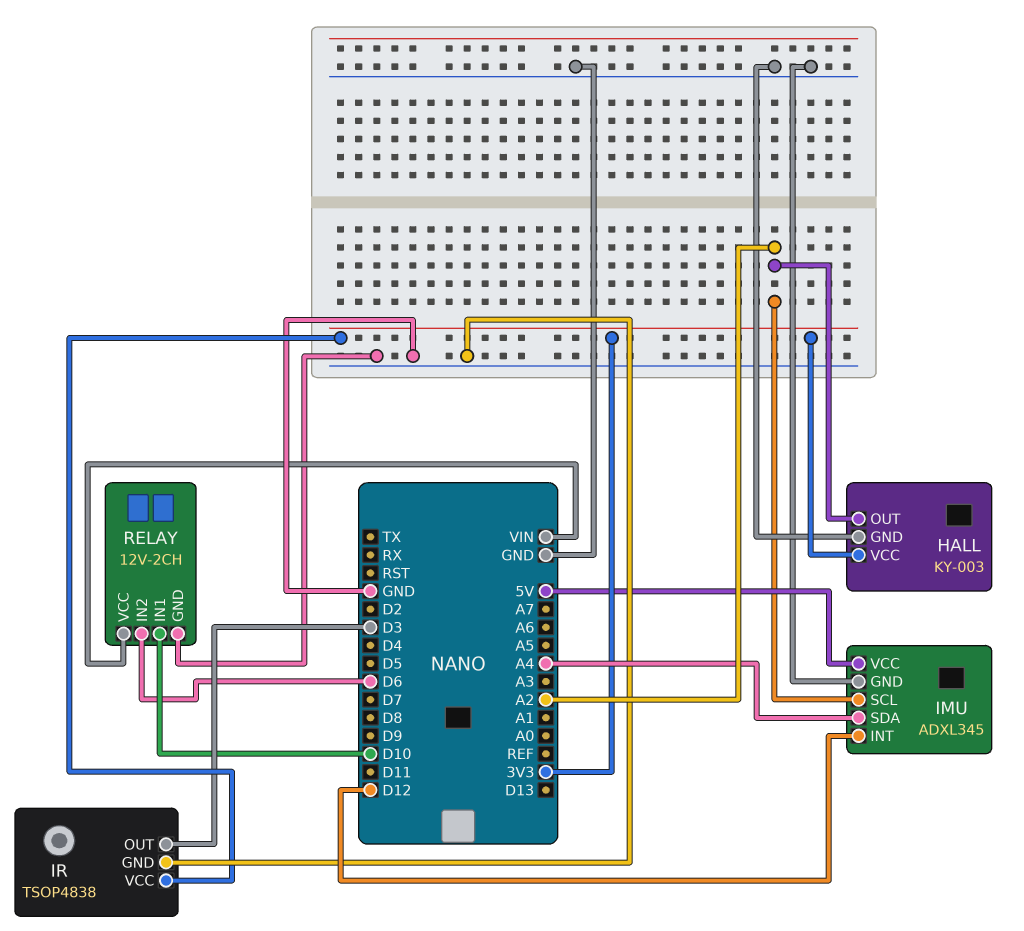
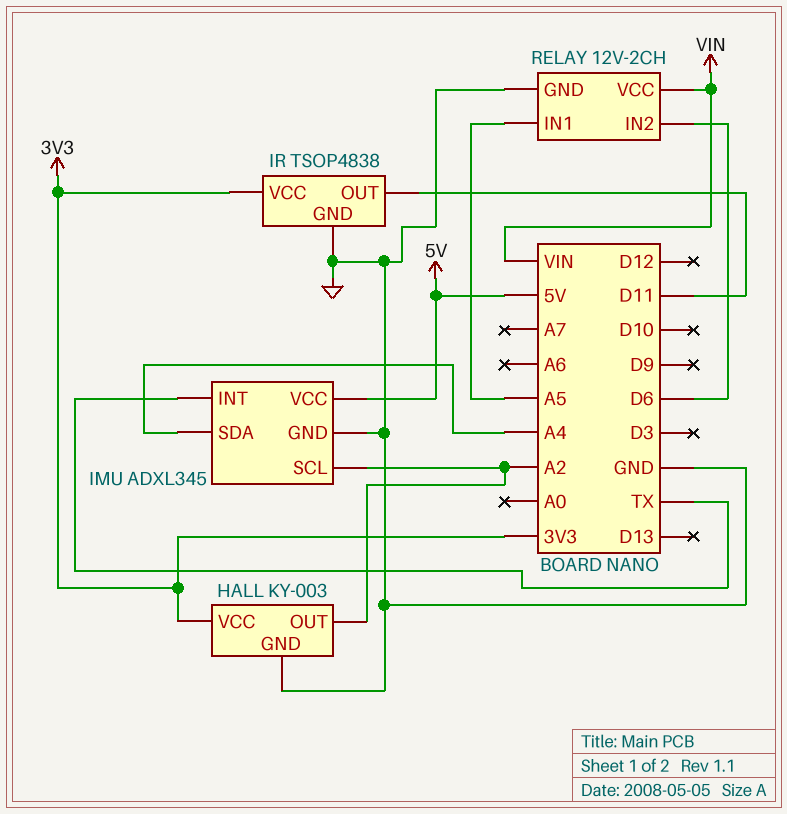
IMU pin INT: D12 -> TX
IR pin OUT: D3 -> D11
RELAY pin IN1: D10 -> A5

